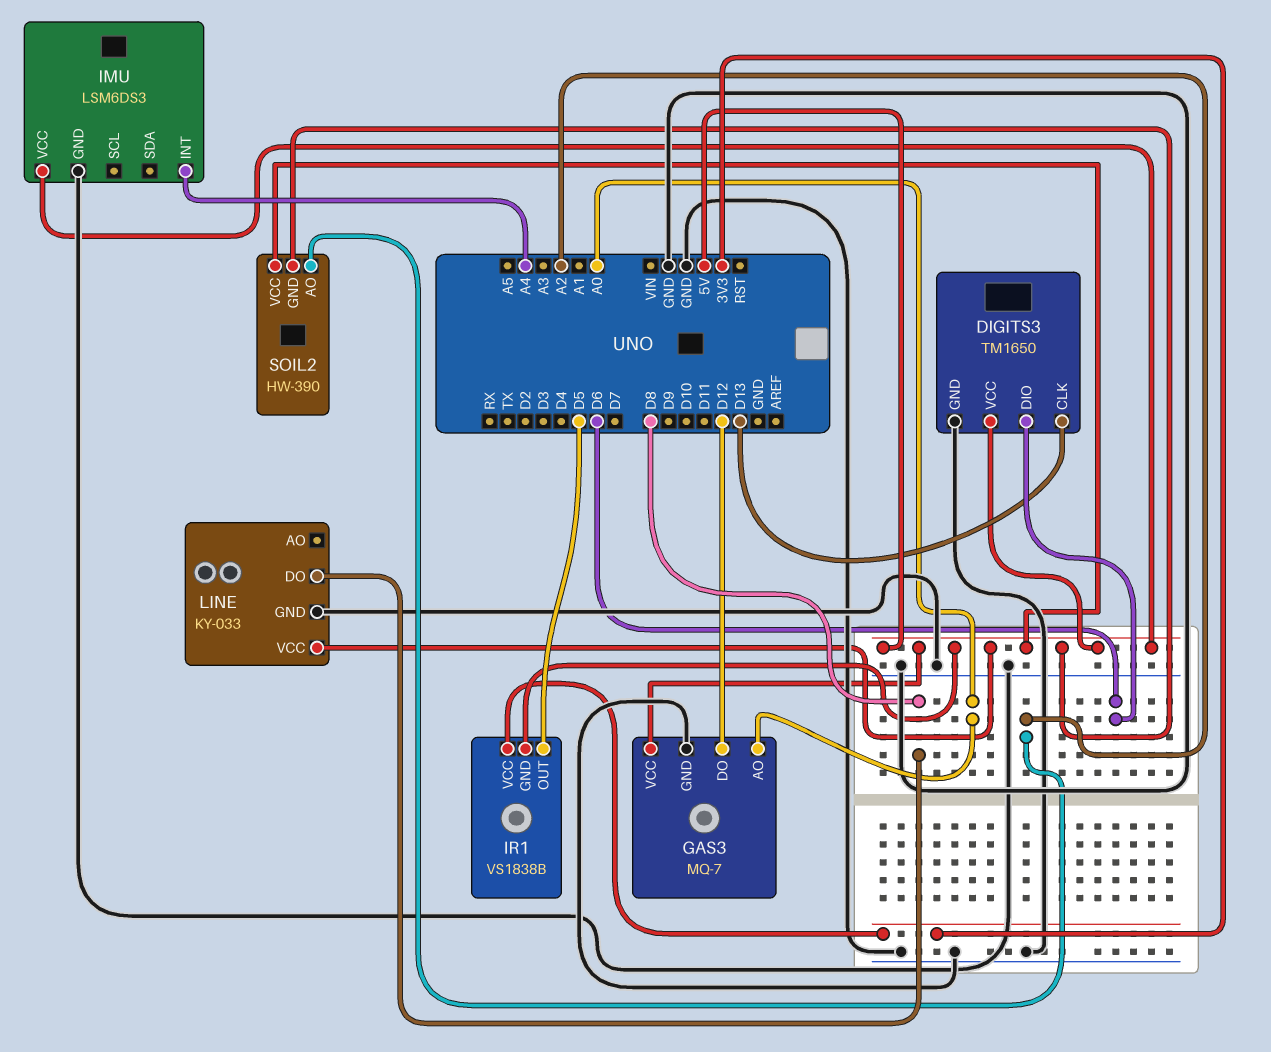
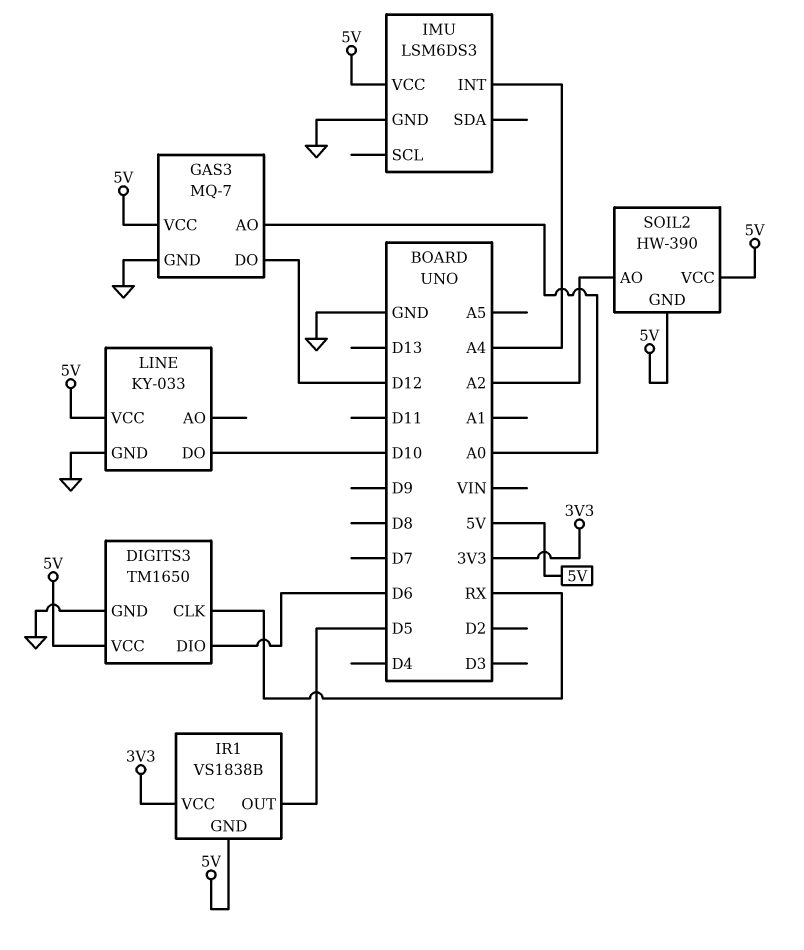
DIGITS3 pin CLK: D13 -> RX
LINE pin DO: D8 -> D10

